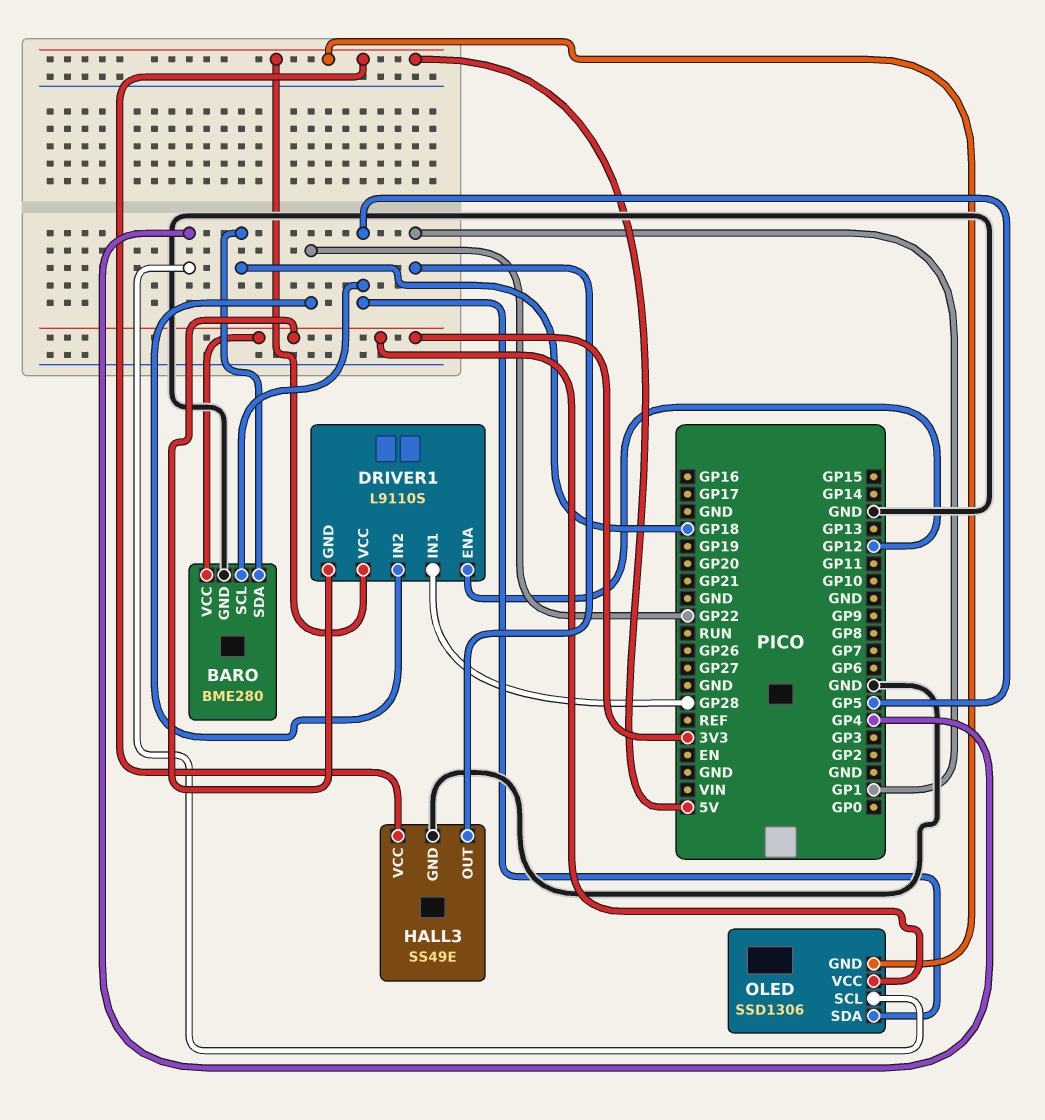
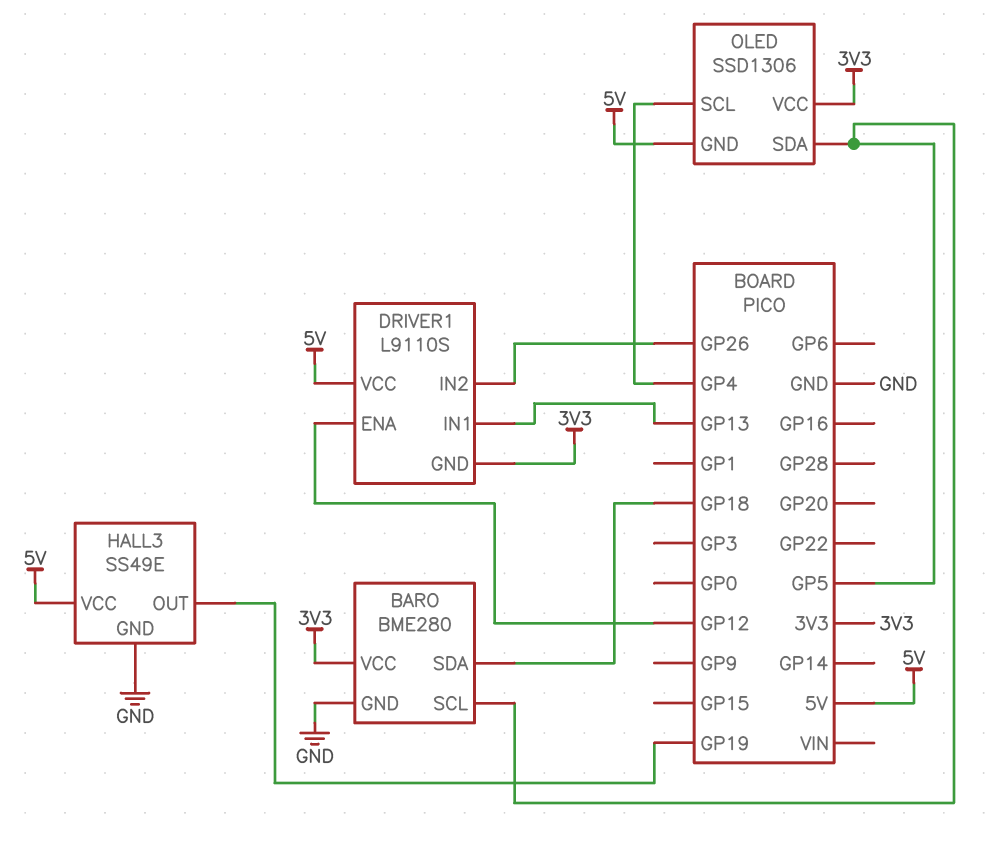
DRIVER1 pin IN1: GP28 -> GP13
DRIVER1 pin IN2: GP22 -> GP26
HALL3 pin OUT: GP1 -> GP19

